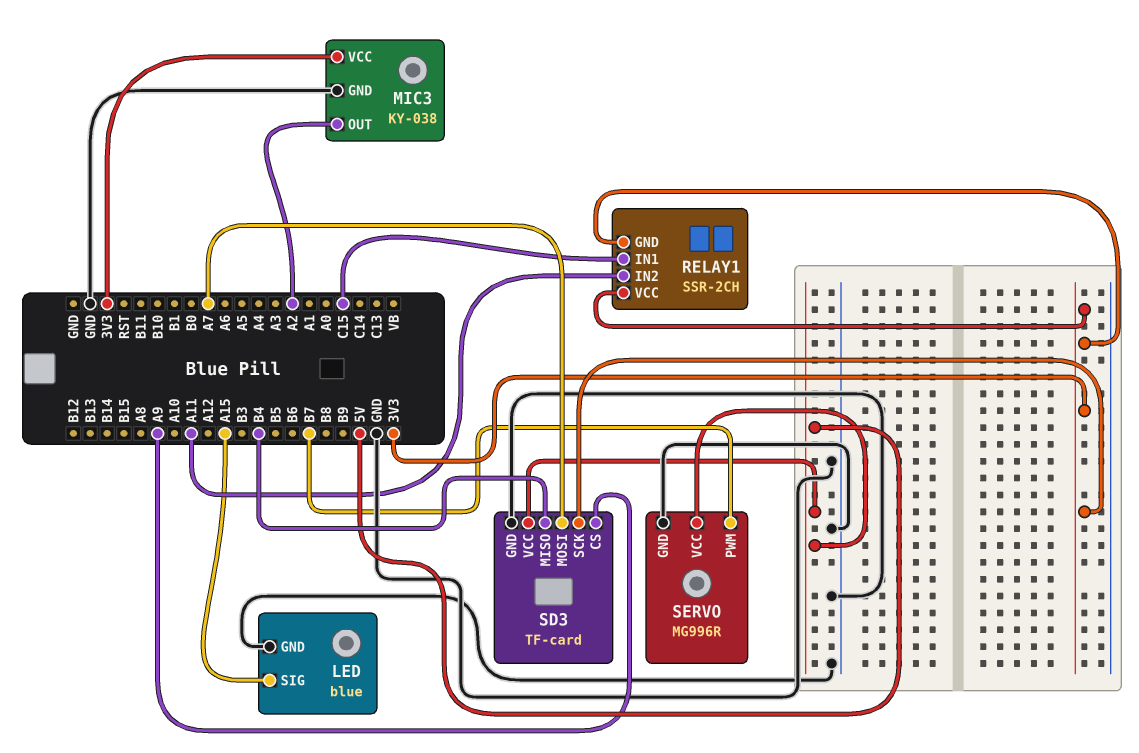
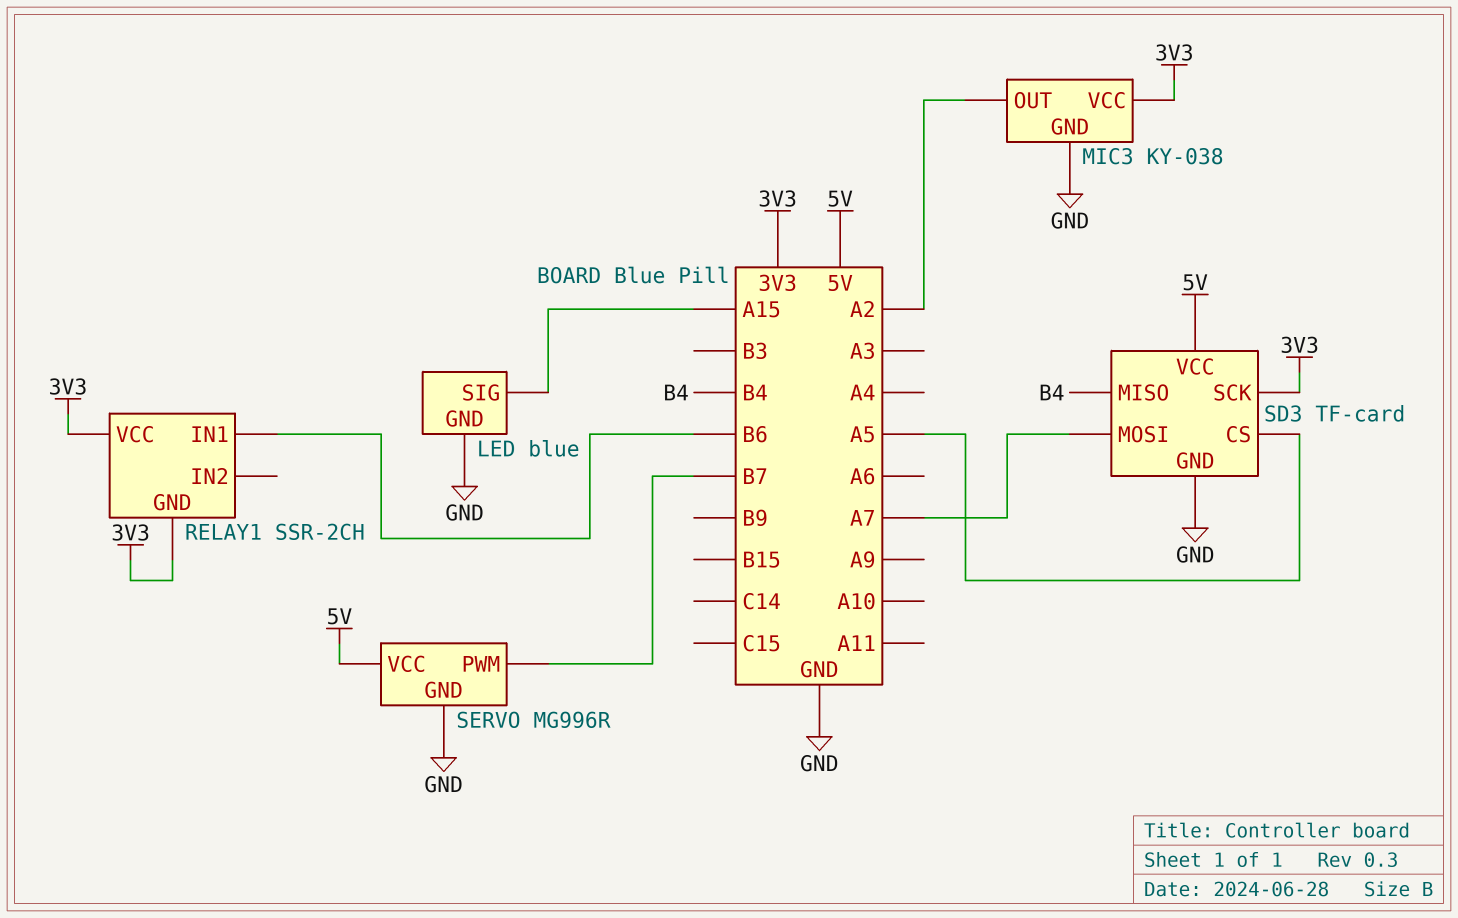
RELAY1 pin IN1: C15 -> B6
RELAY1 pin IN2: A11 -> none
SD3 pin CS: A9 -> A5

